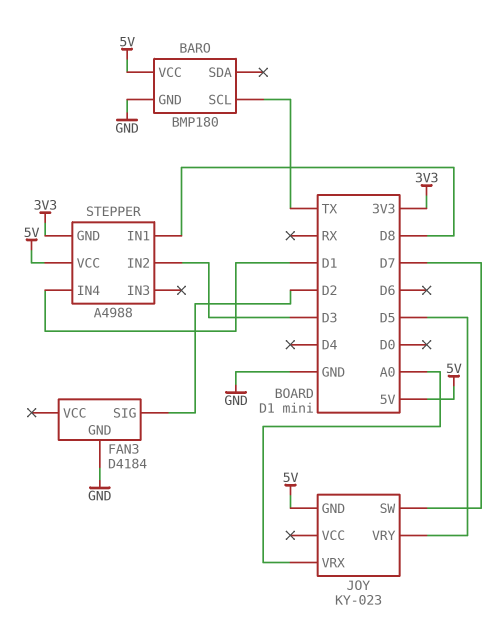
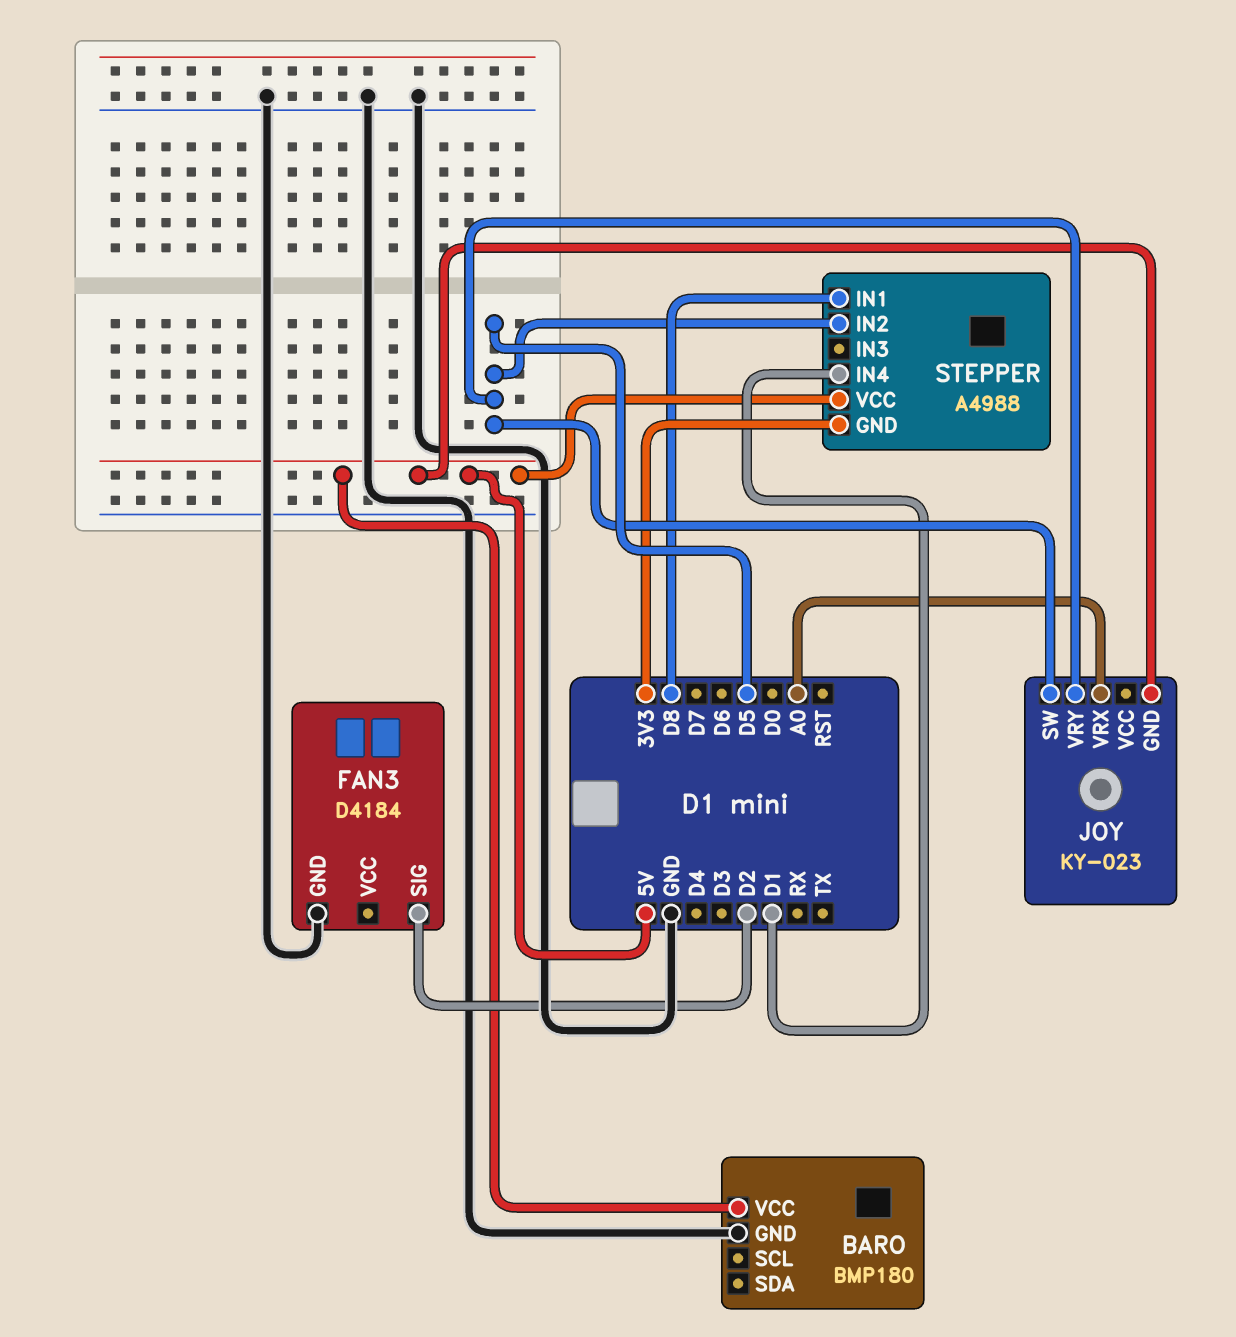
BARO pin SCL: TX -> none
JOY pin SW: D7 -> D5
STEPPER pin IN2: D3 -> D5

